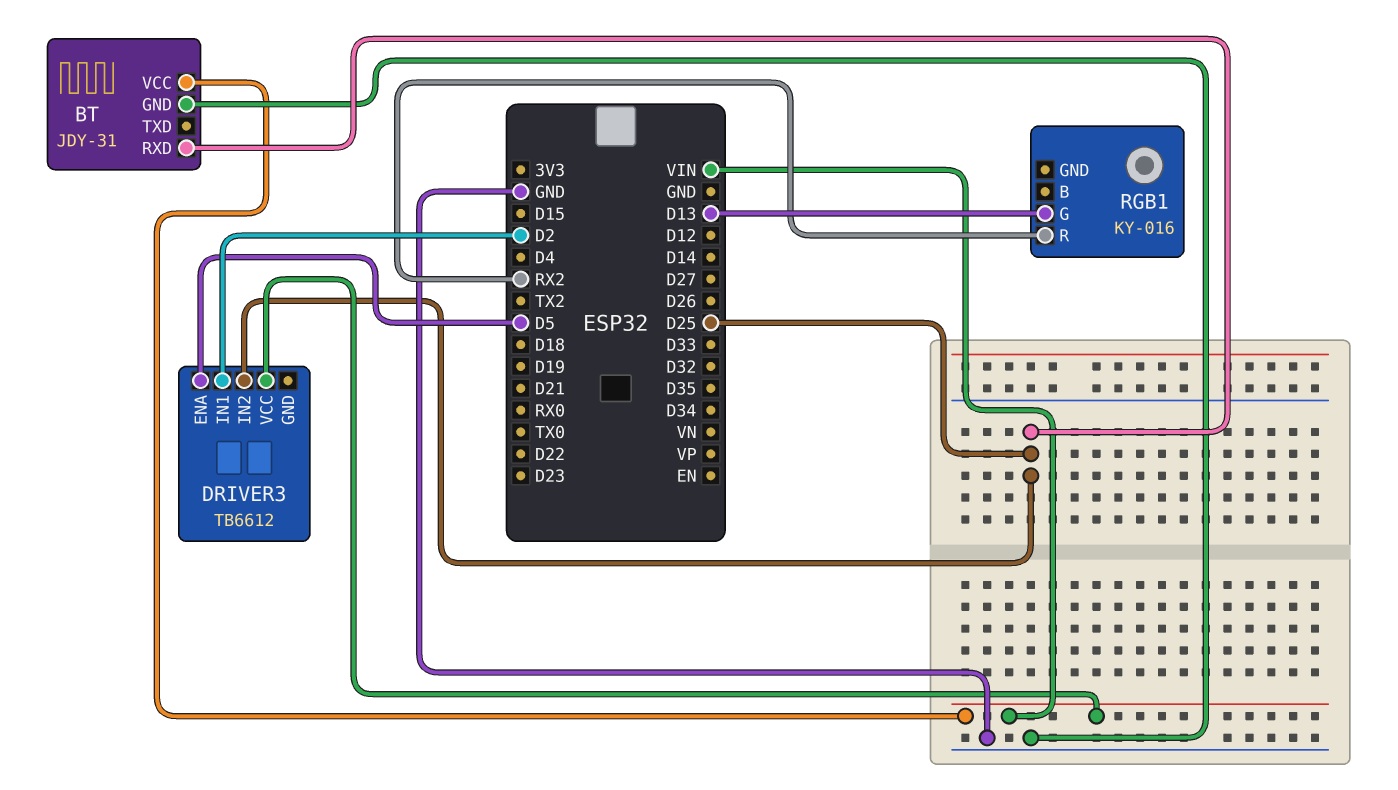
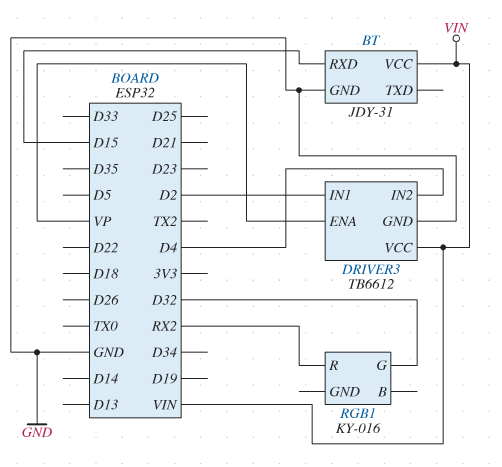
BT pin RXD: D25 -> D15
DRIVER3 pin ENA: D5 -> VP
DRIVER3 pin GND: none -> GND
DRIVER3 pin IN2: D25 -> D4
RGB1 pin G: D13 -> D32

